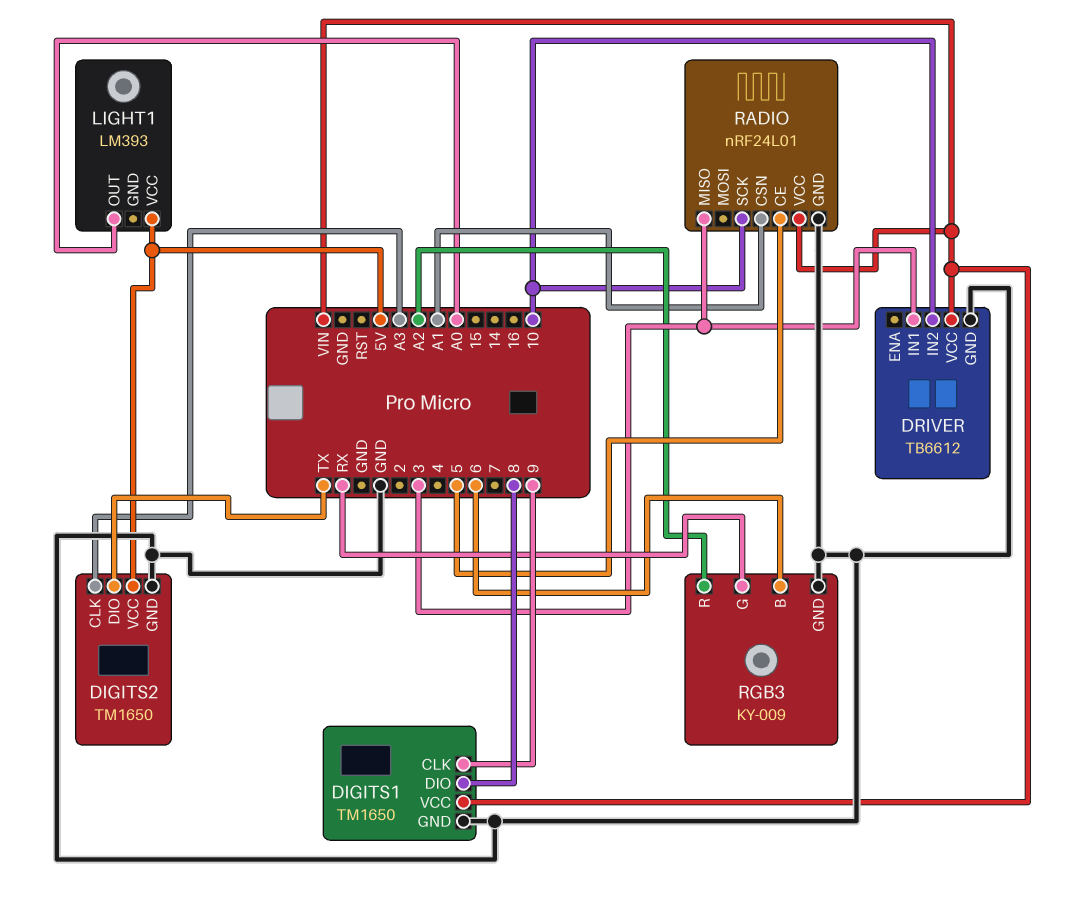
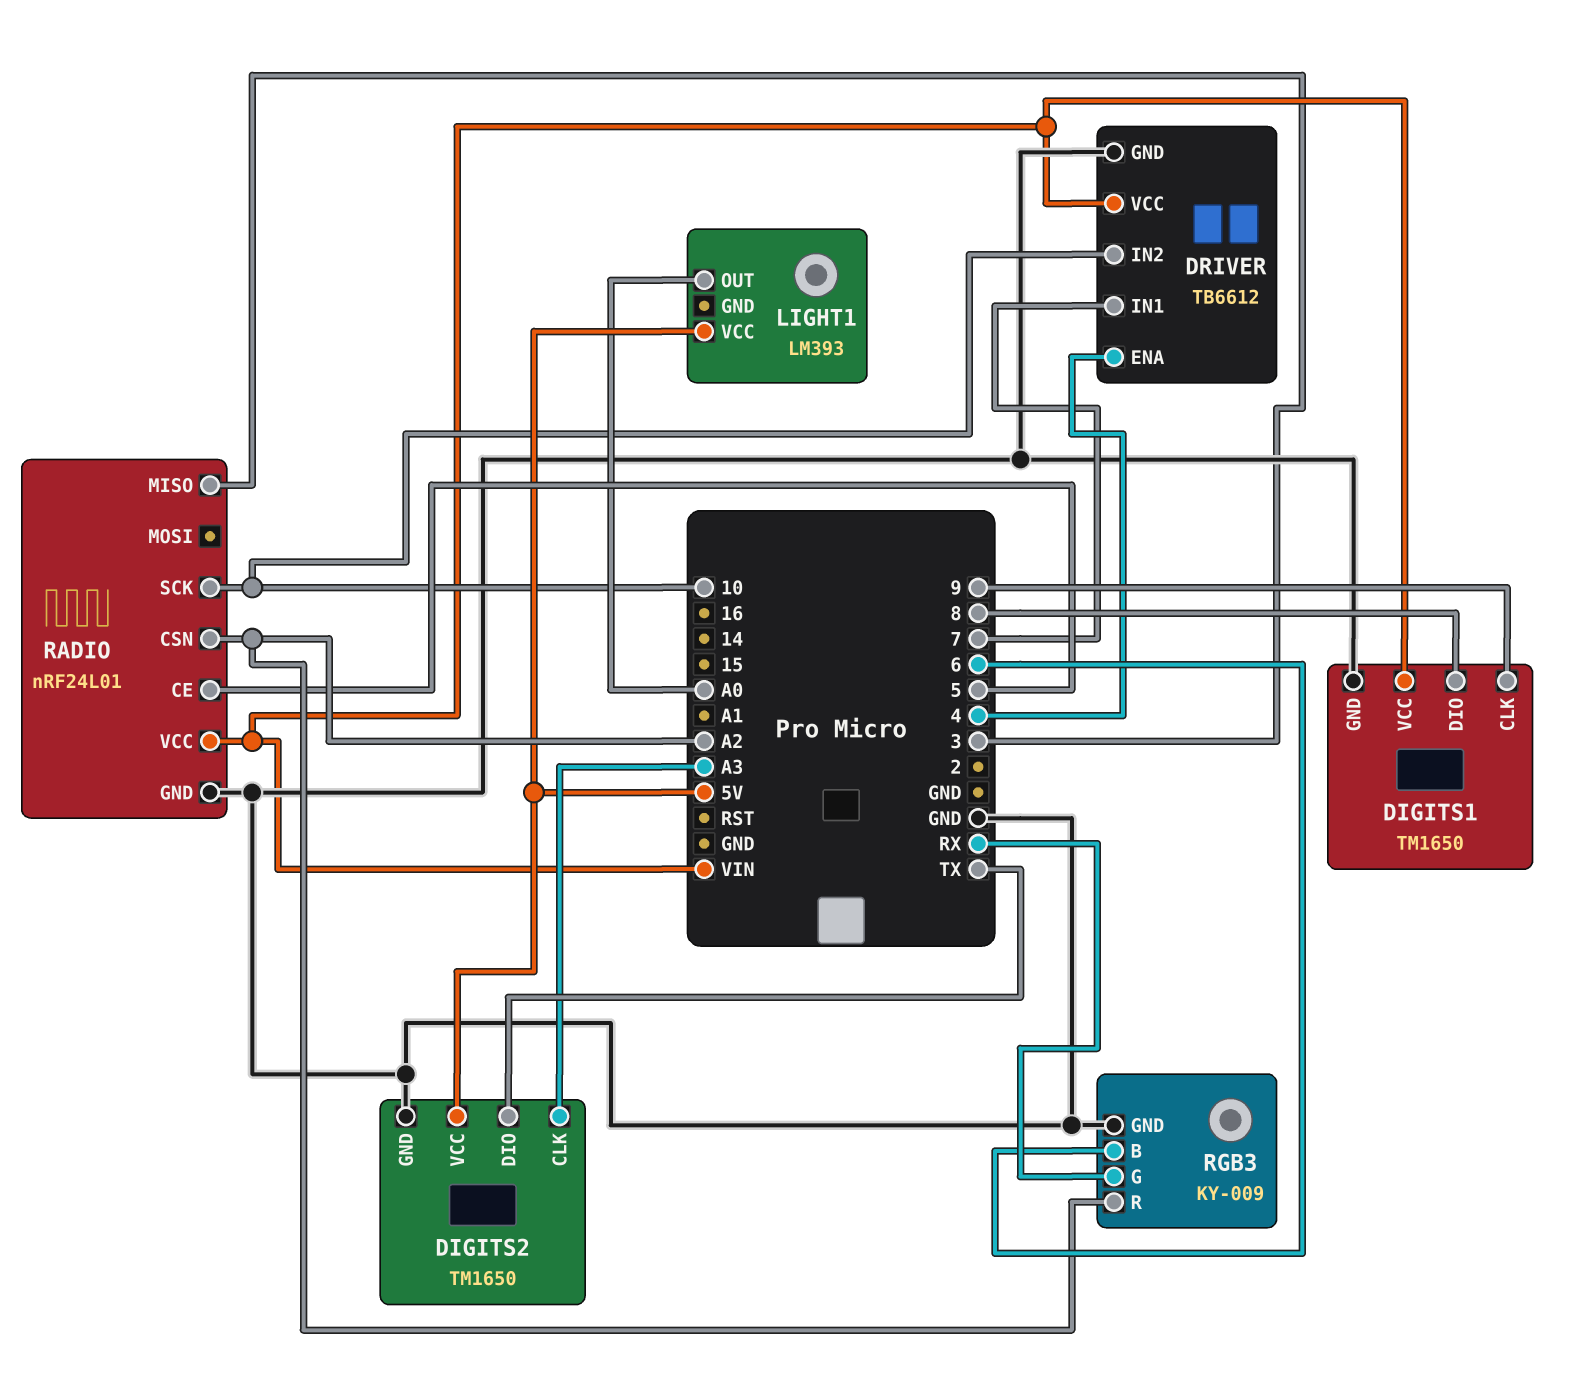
DRIVER pin ENA: none -> 4
DRIVER pin IN1: 3 -> 7
RADIO pin CSN: A1 -> A2

